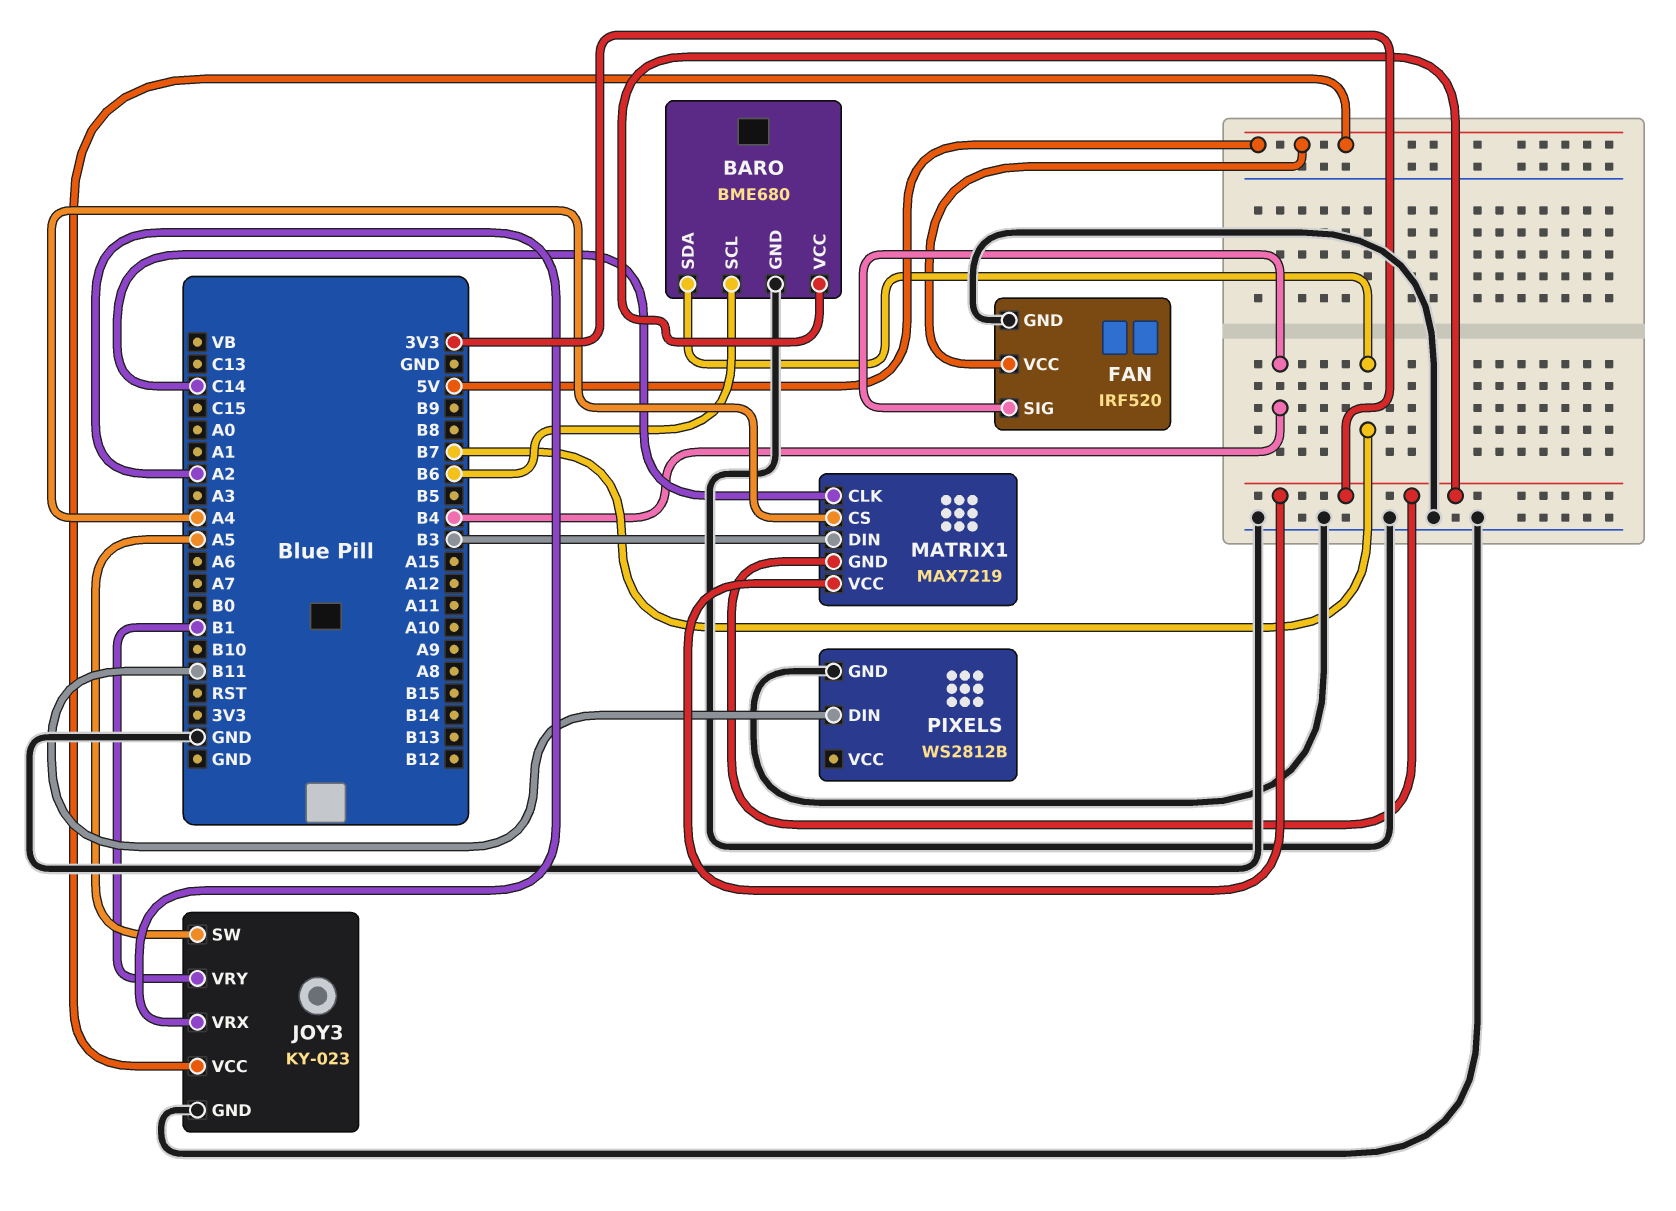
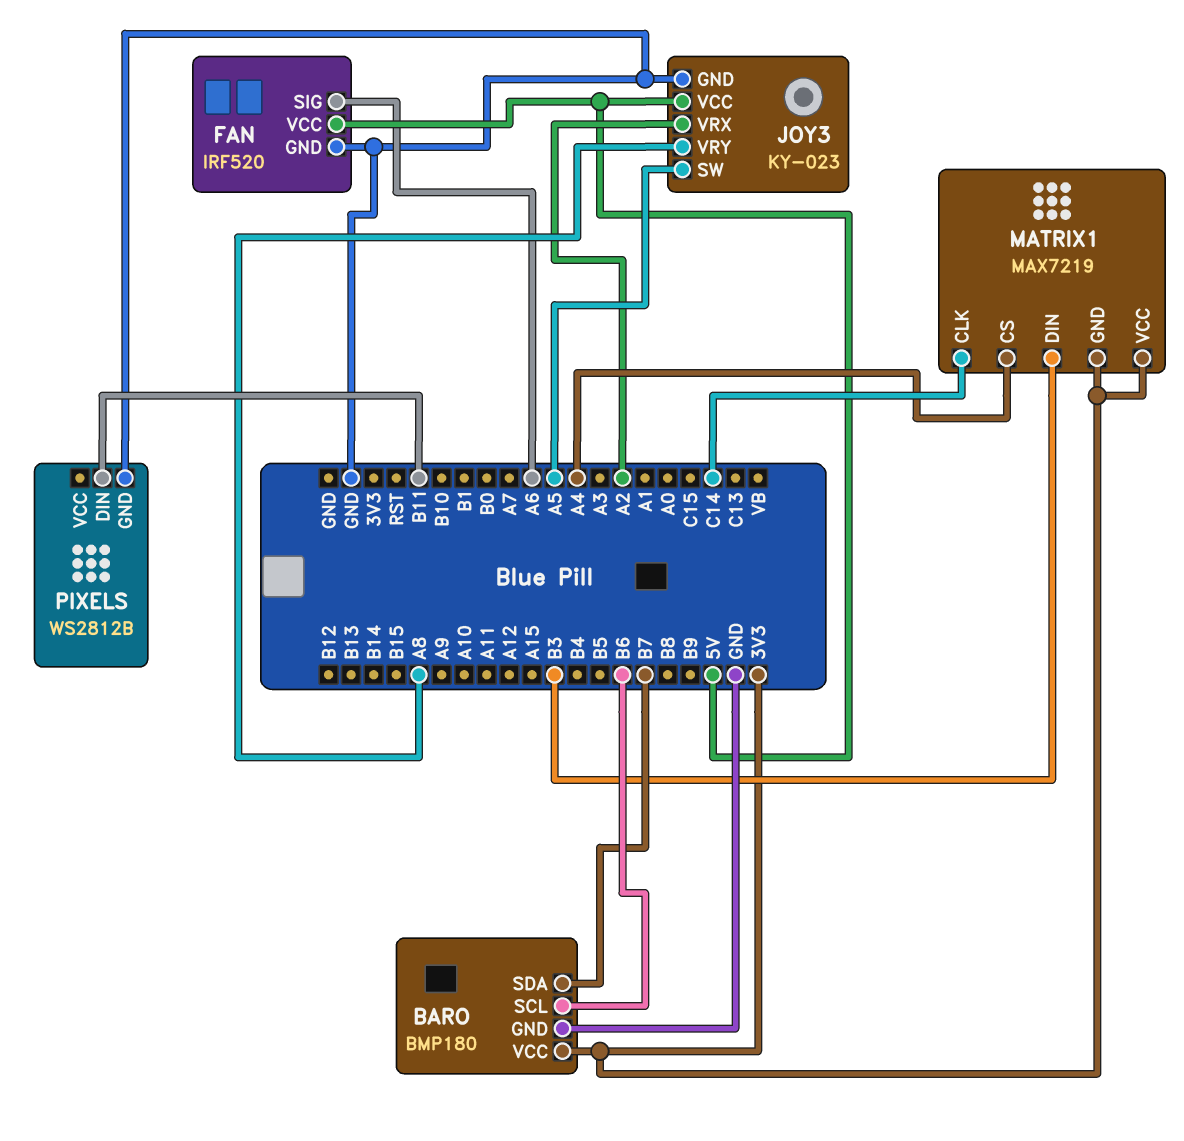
BARO: BME680 -> BMP180
FAN pin SIG: B4 -> A6
JOY3 pin VRY: B1 -> A8

